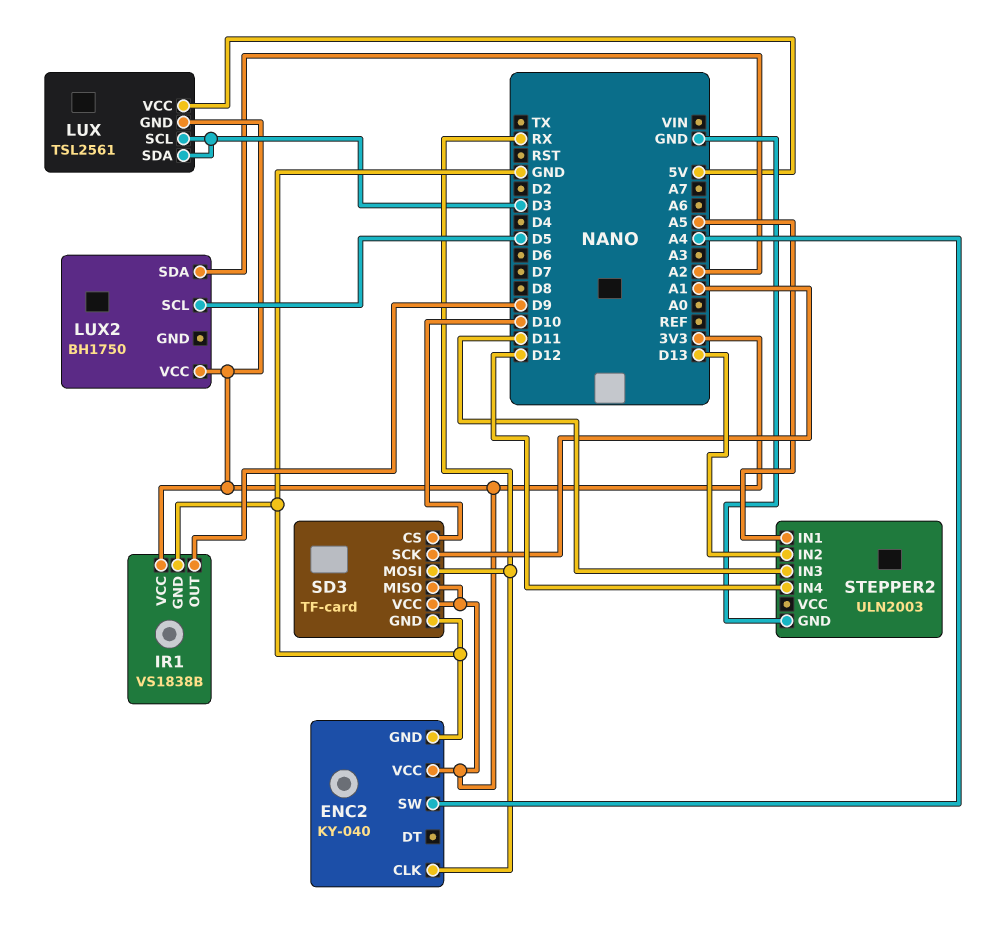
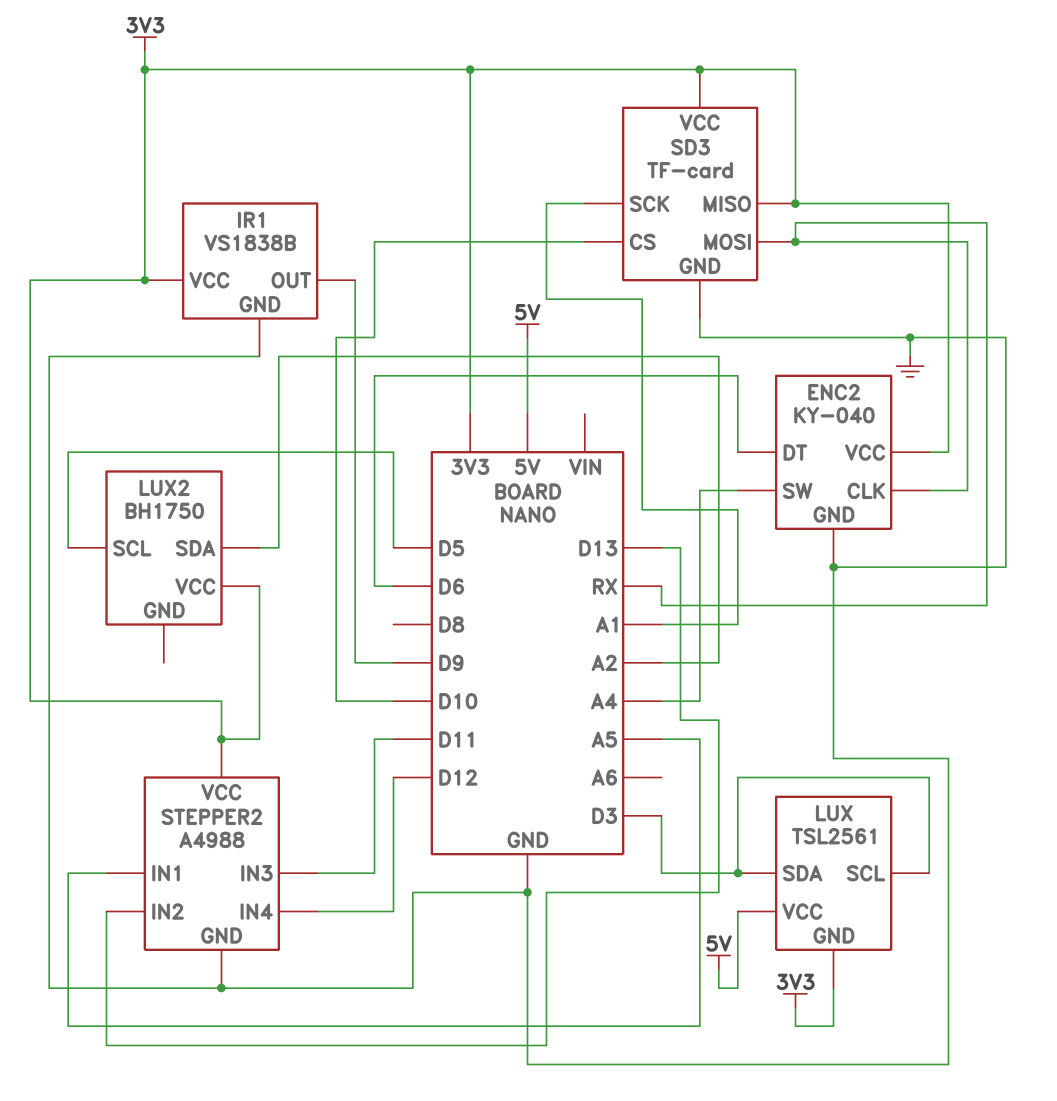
ENC2 pin DT: none -> D6
STEPPER2: ULN2003 -> A4988
STEPPER2 pin VCC: none -> 3V3

